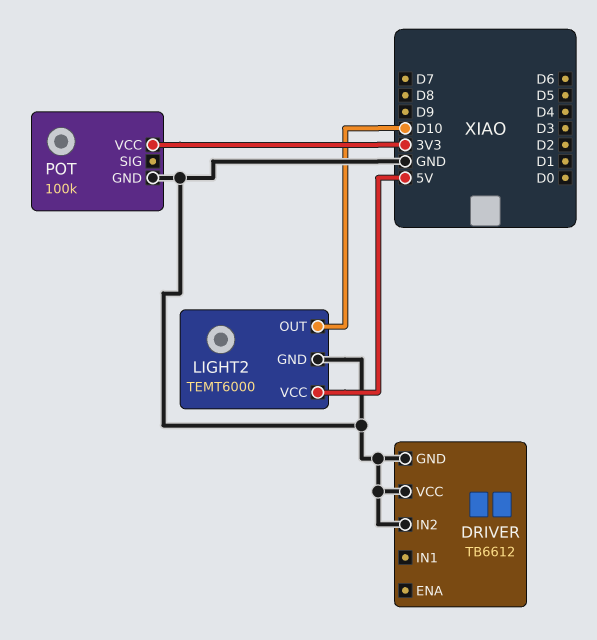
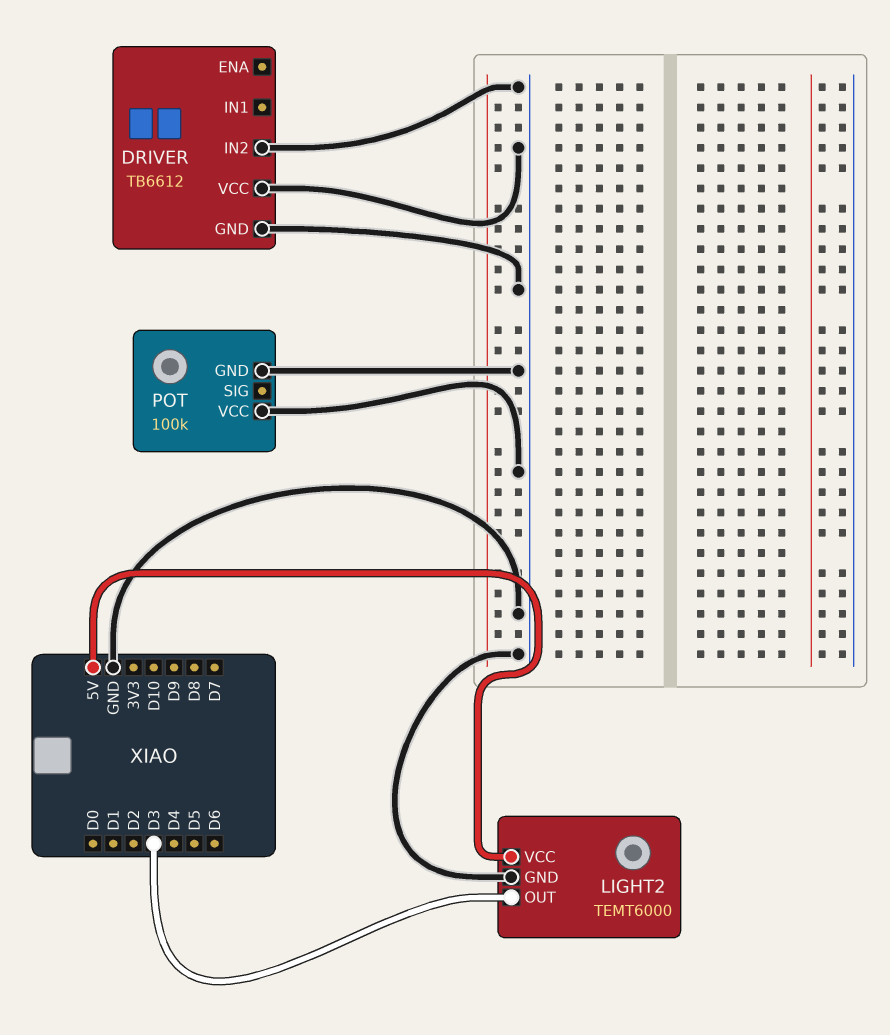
LIGHT2 pin OUT: D10 -> D3
POT pin VCC: 3V3 -> GND

